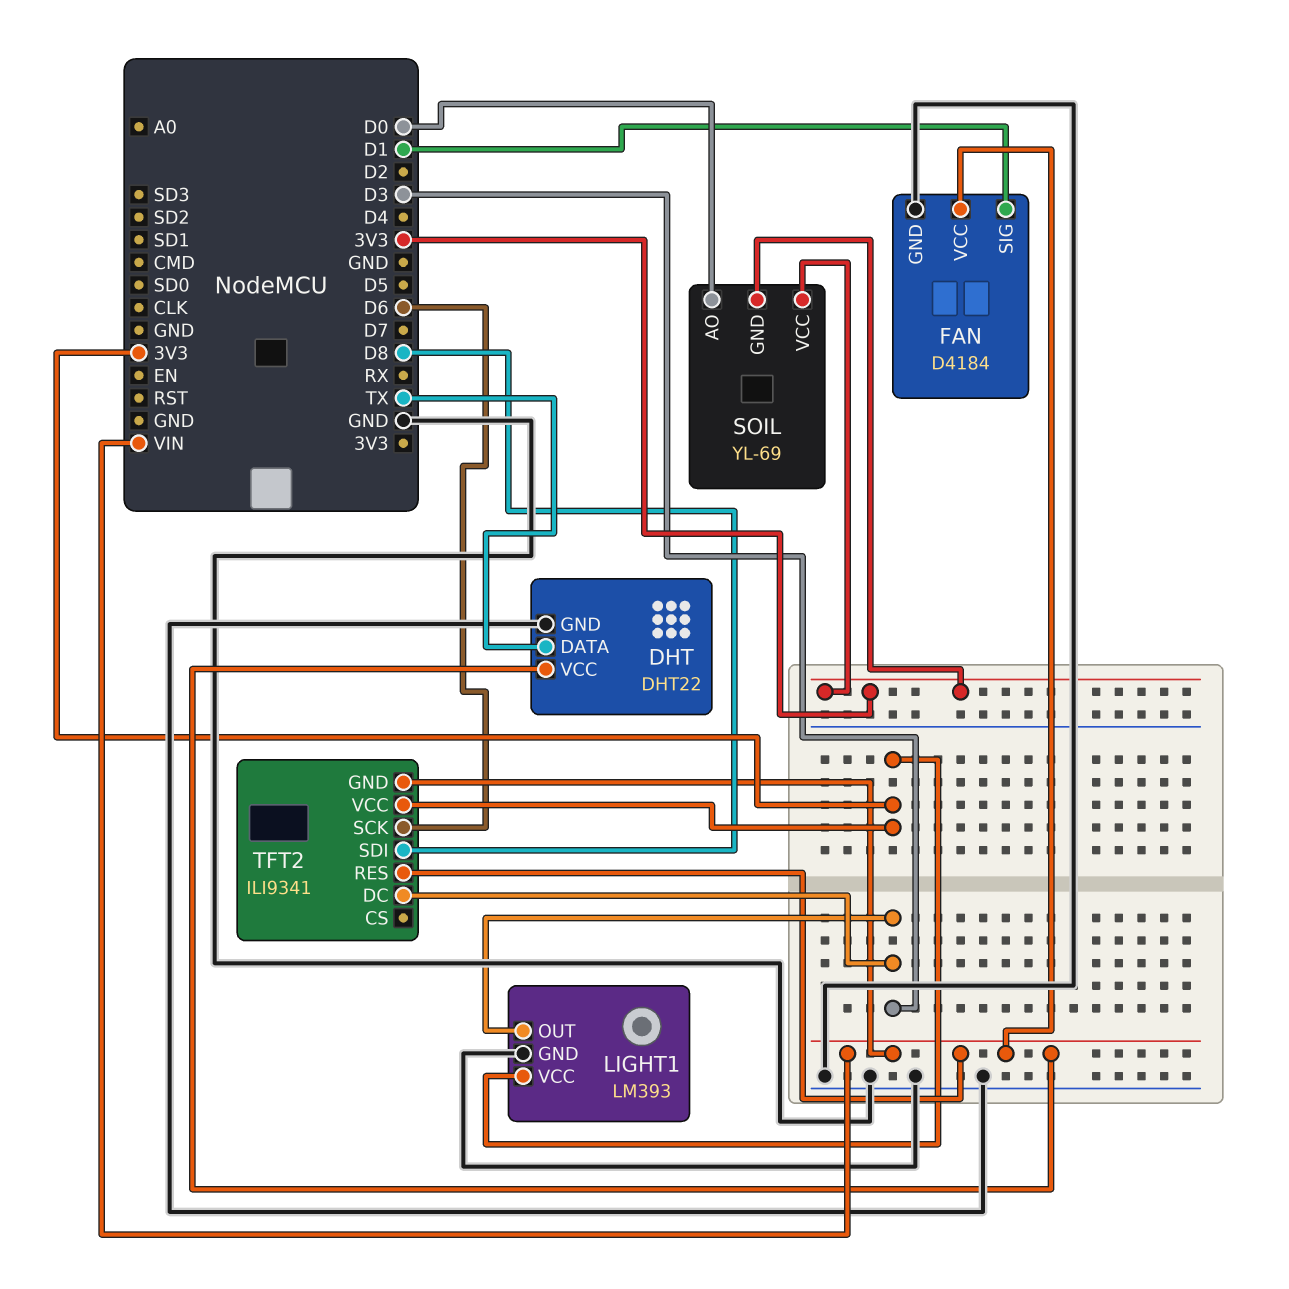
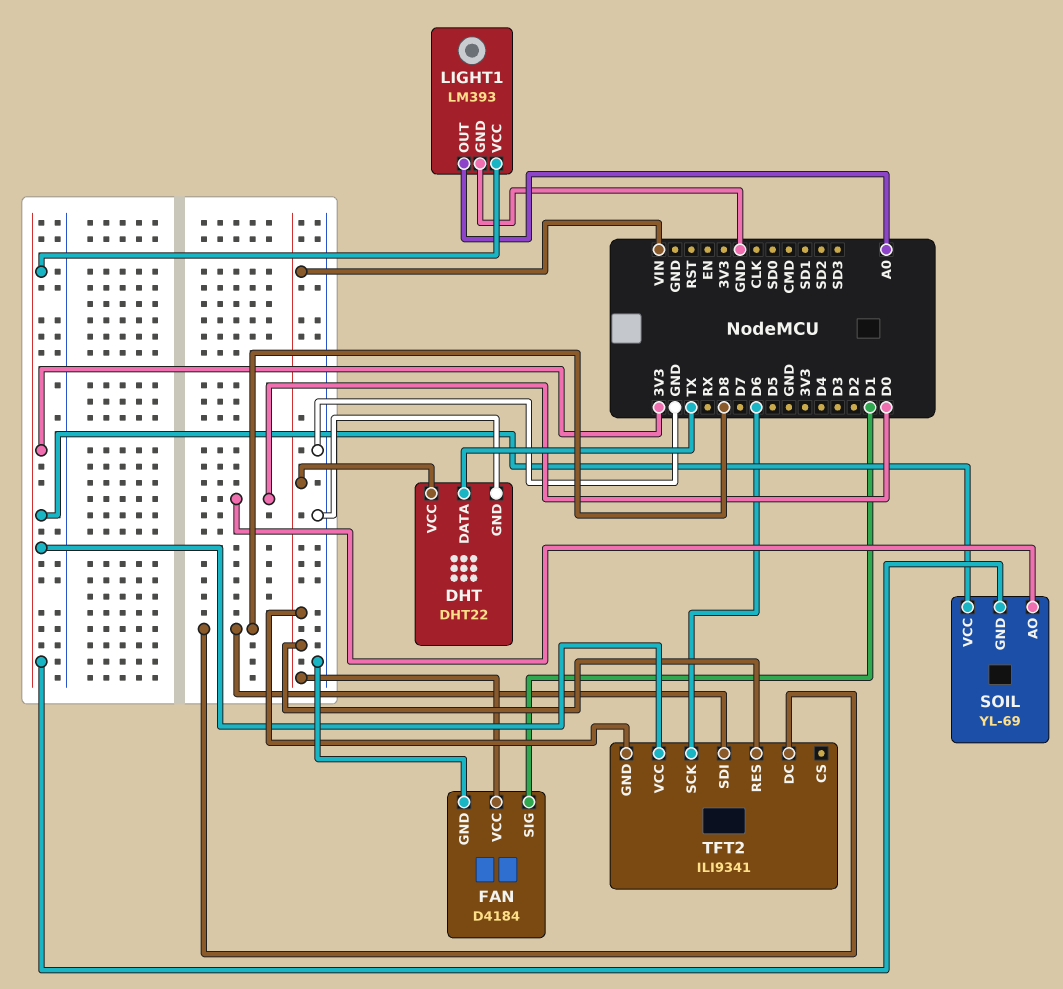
LIGHT1 pin OUT: D3 -> A0
TFT2 pin DC: D3 -> D8

